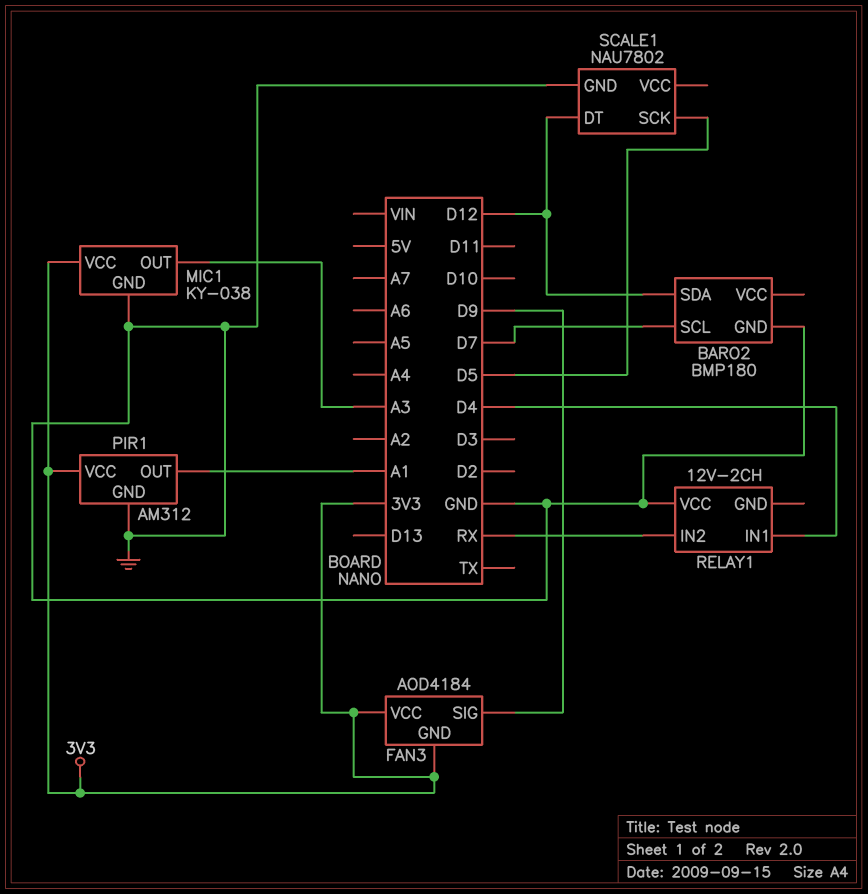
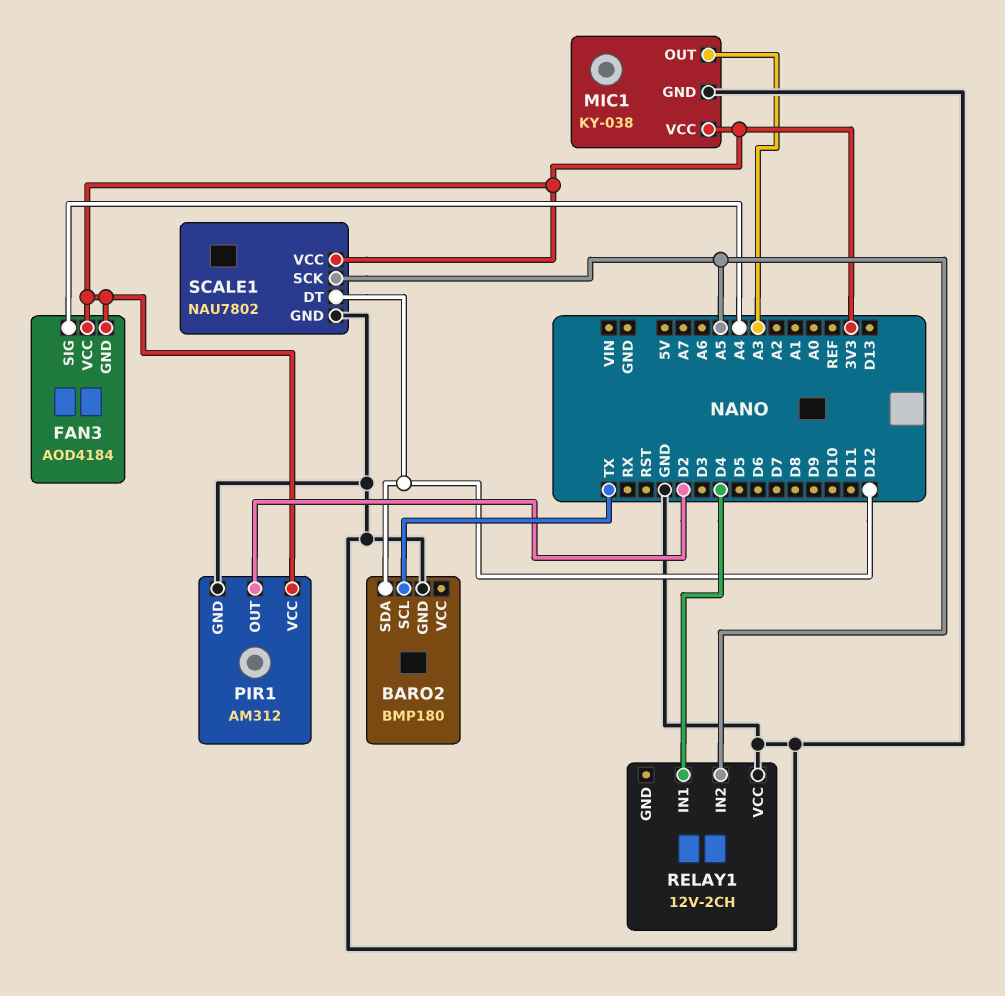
BARO2 pin SCL: D7 -> TX
FAN3 pin SIG: D9 -> A4
PIR1 pin OUT: A1 -> D2
RELAY1 pin IN2: RX -> A5
SCALE1 pin SCK: D5 -> A5
SCALE1 pin VCC: none -> 3V3

